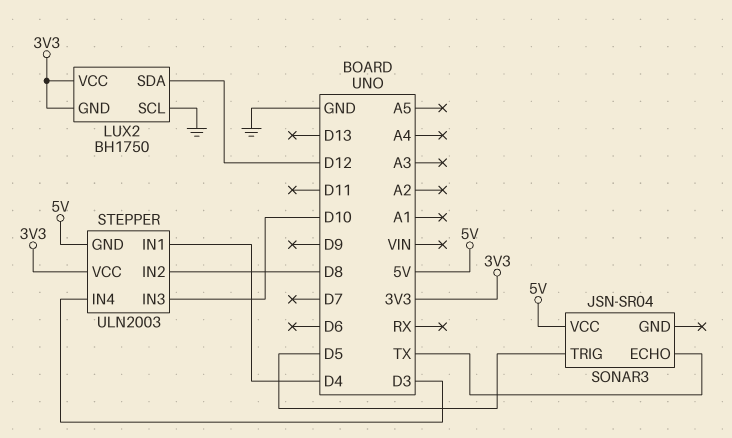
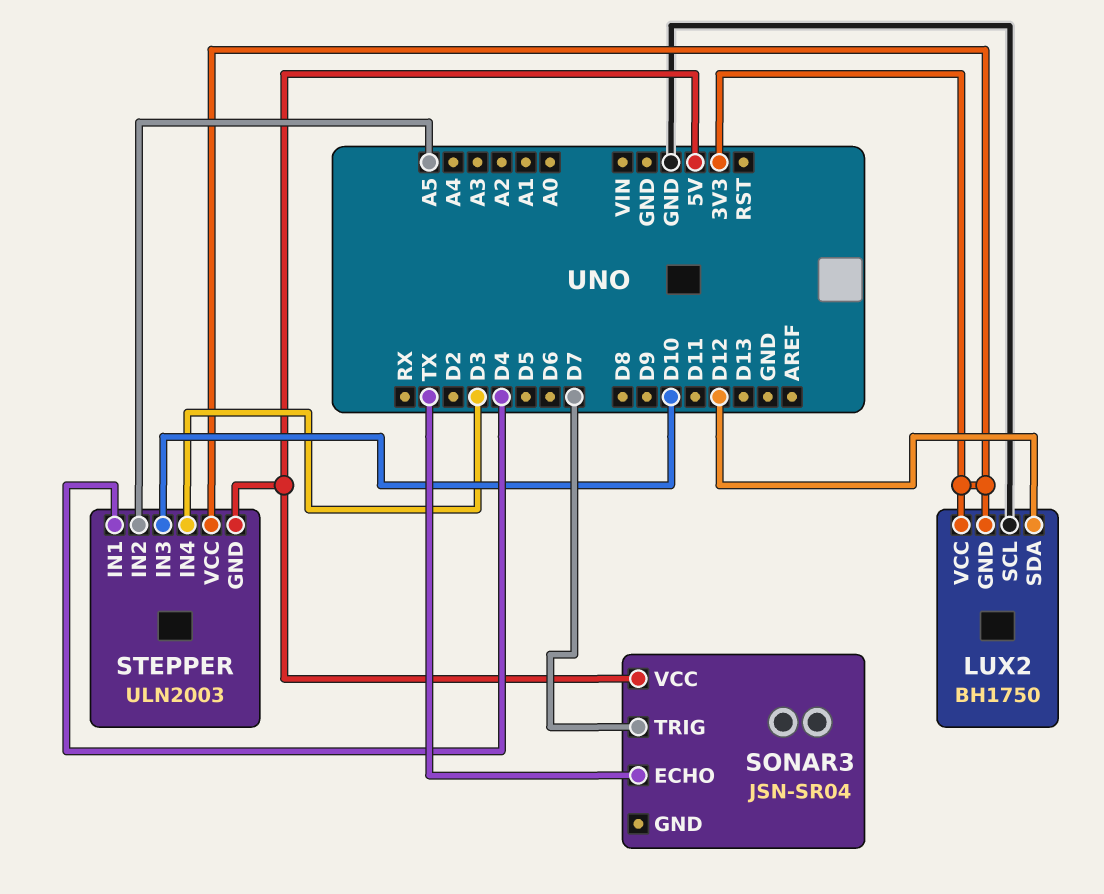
SONAR3 pin TRIG: D5 -> D7
STEPPER pin IN2: D8 -> A5

